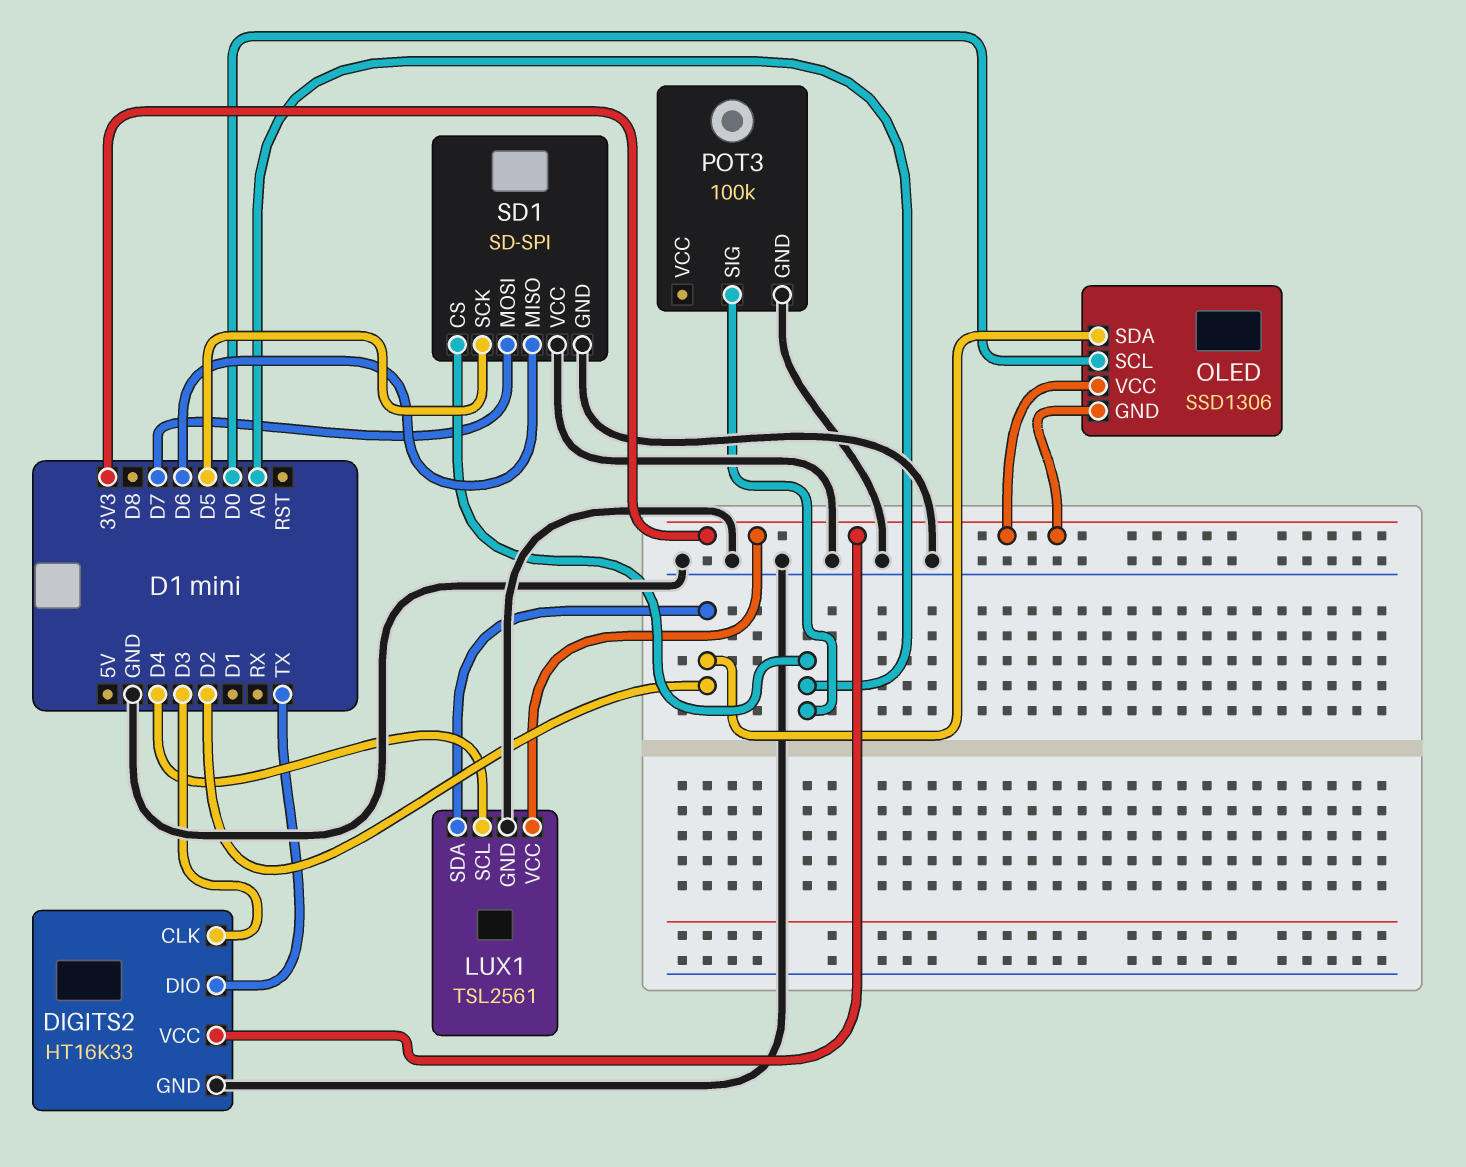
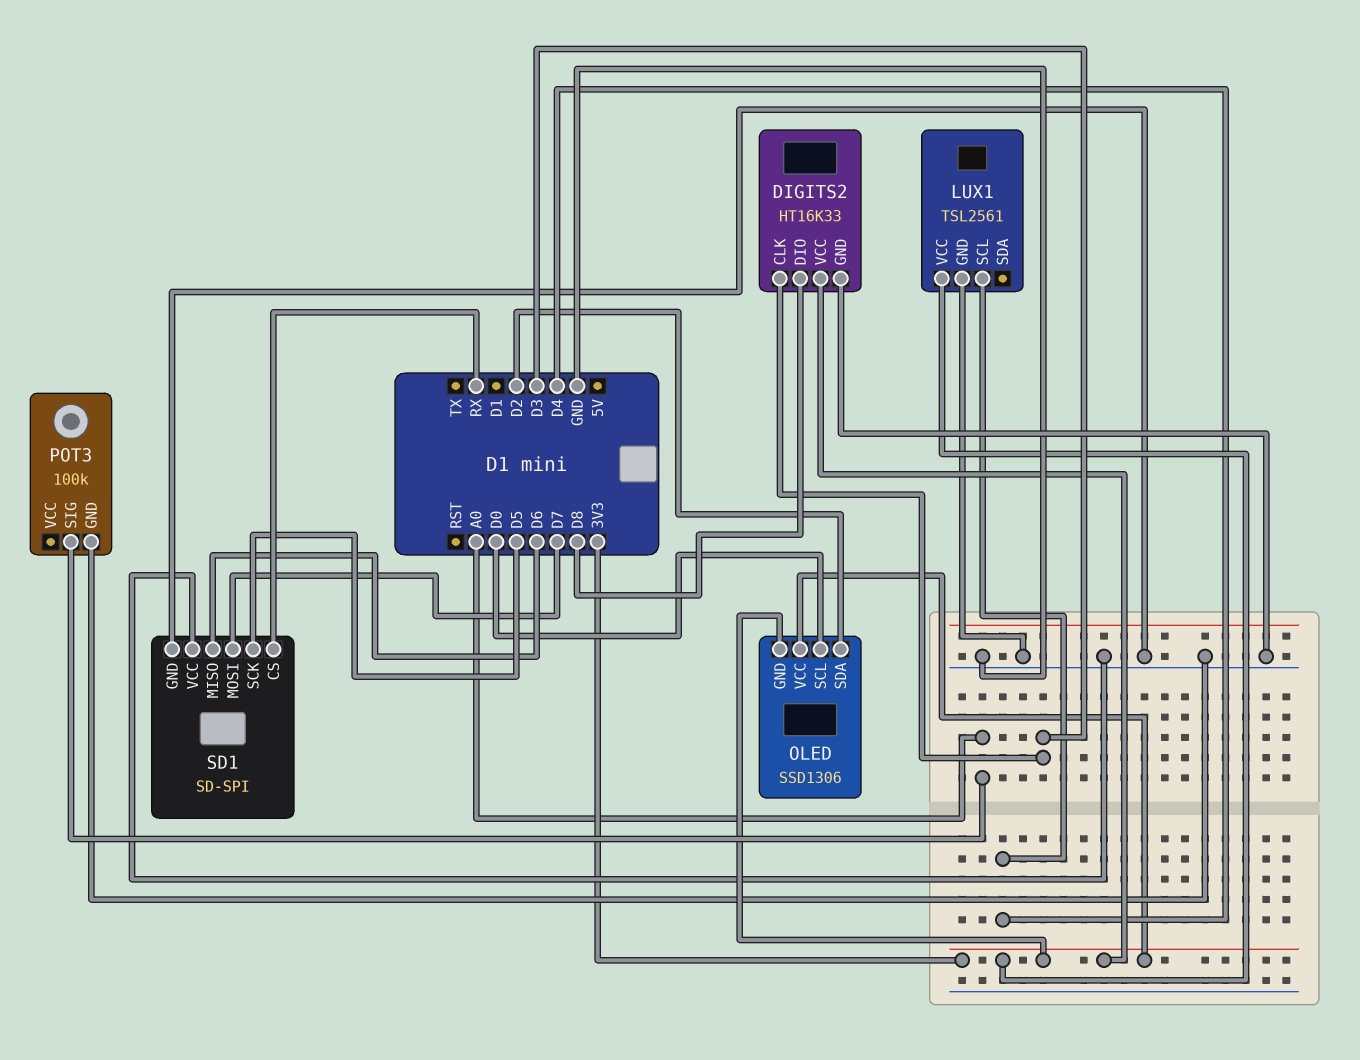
DIGITS2 pin DIO: TX -> D8
LUX1 pin SDA: D2 -> none
SD1 pin CS: A0 -> RX

